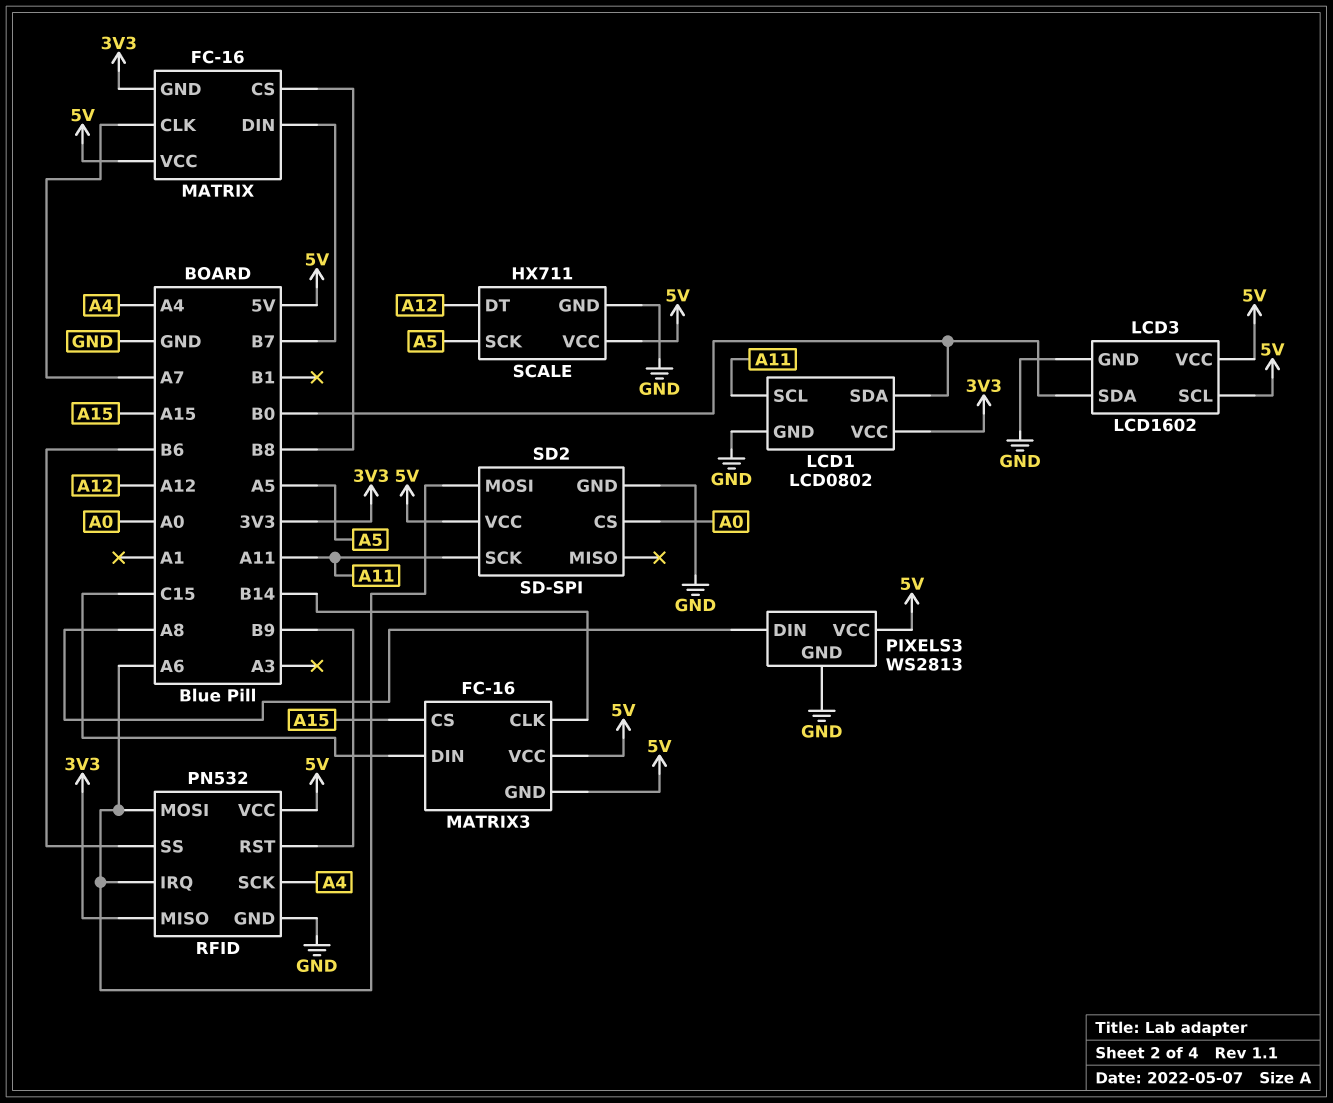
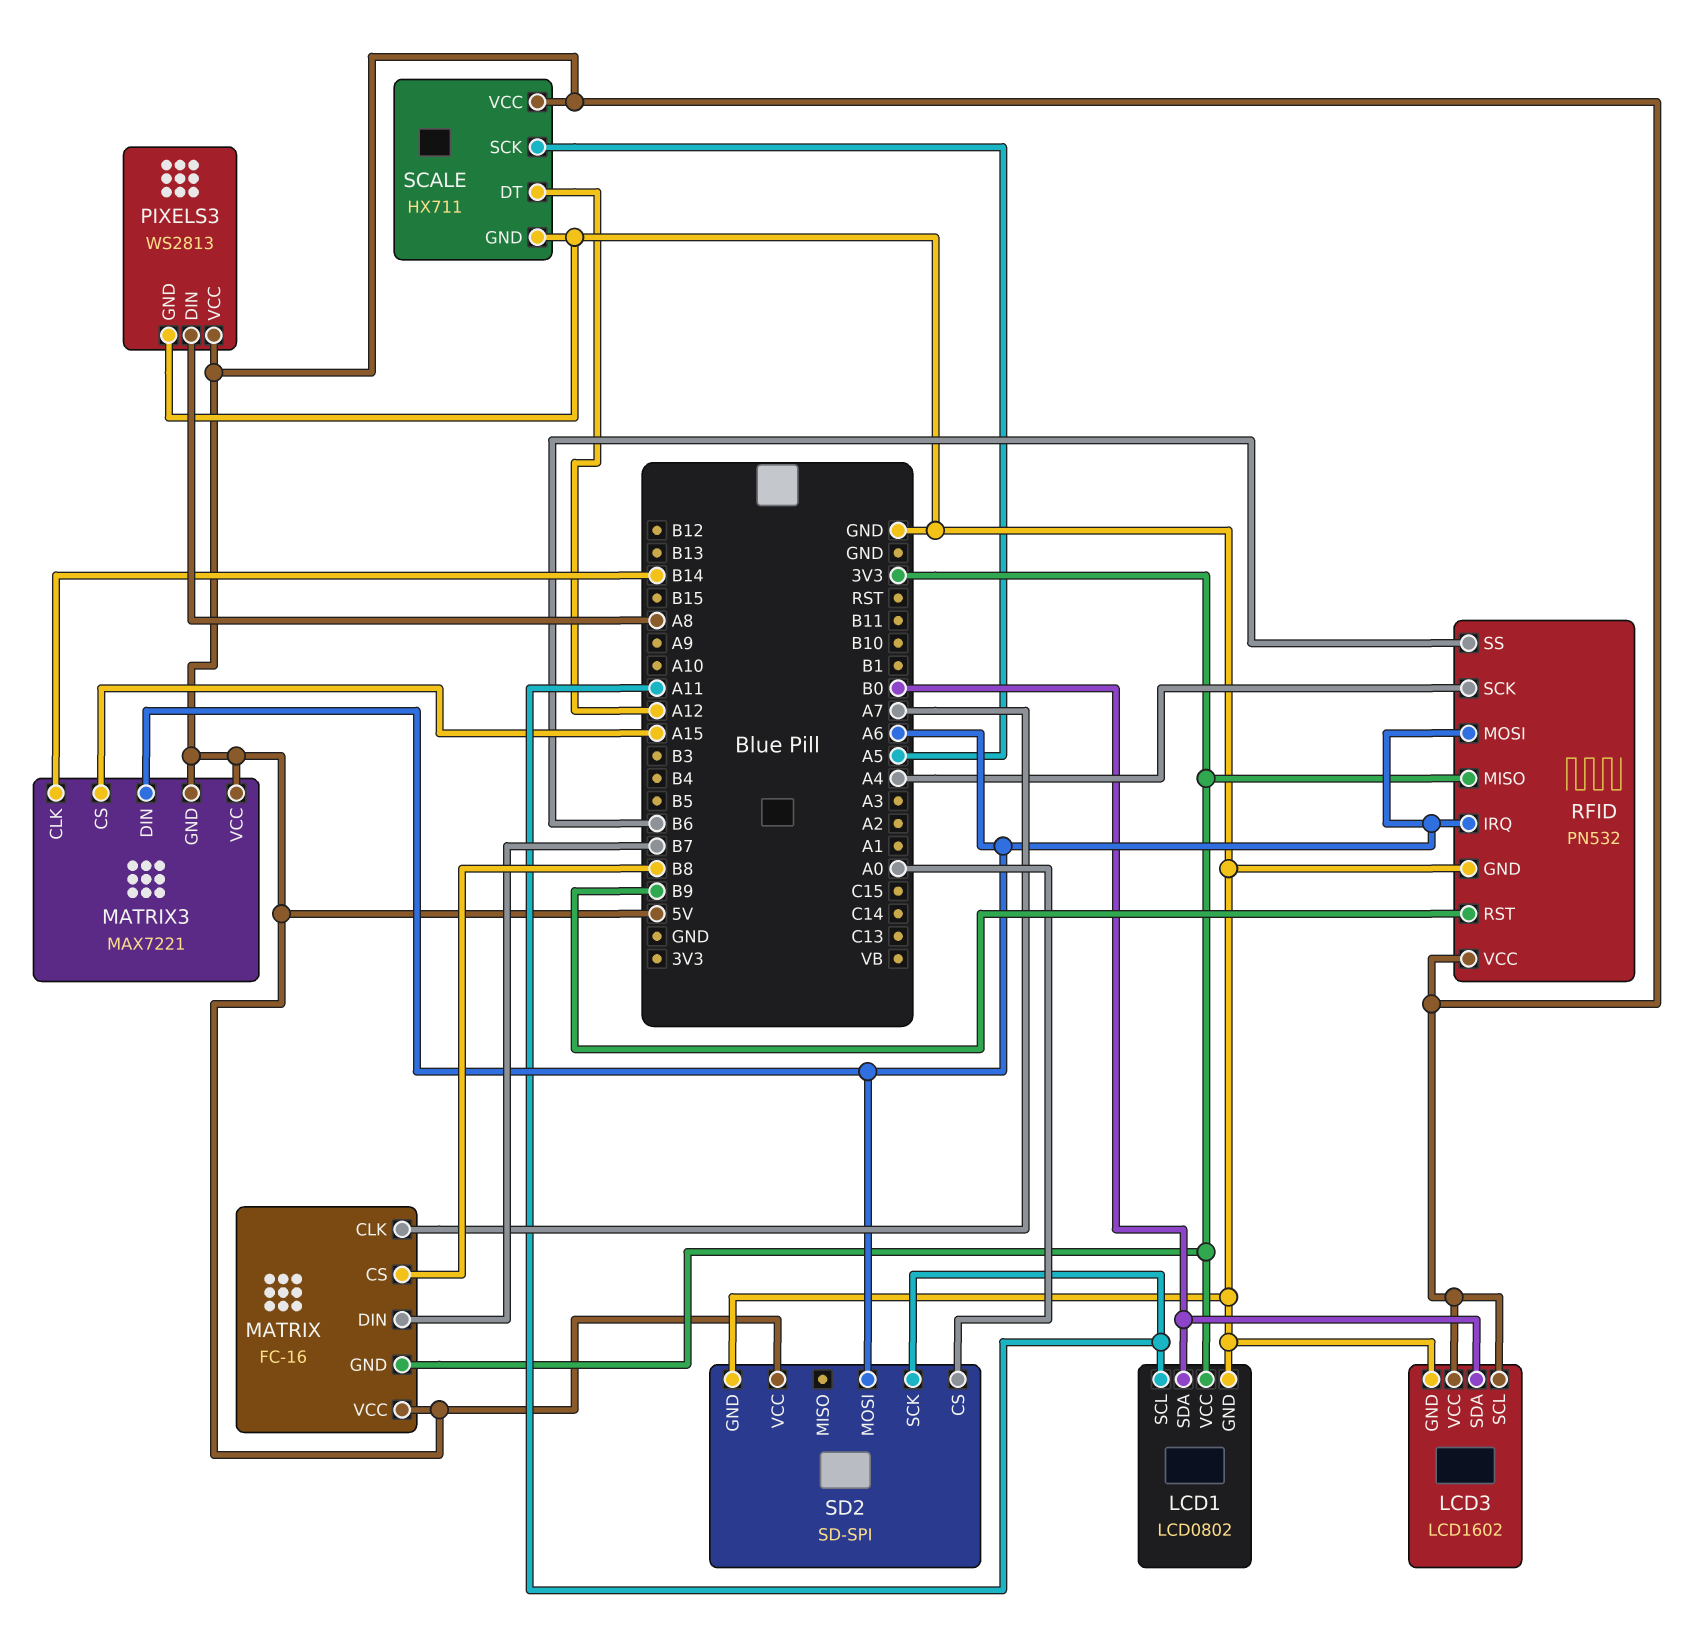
MATRIX3: FC-16 -> MAX7221
MATRIX3 pin DIN: C15 -> A6

